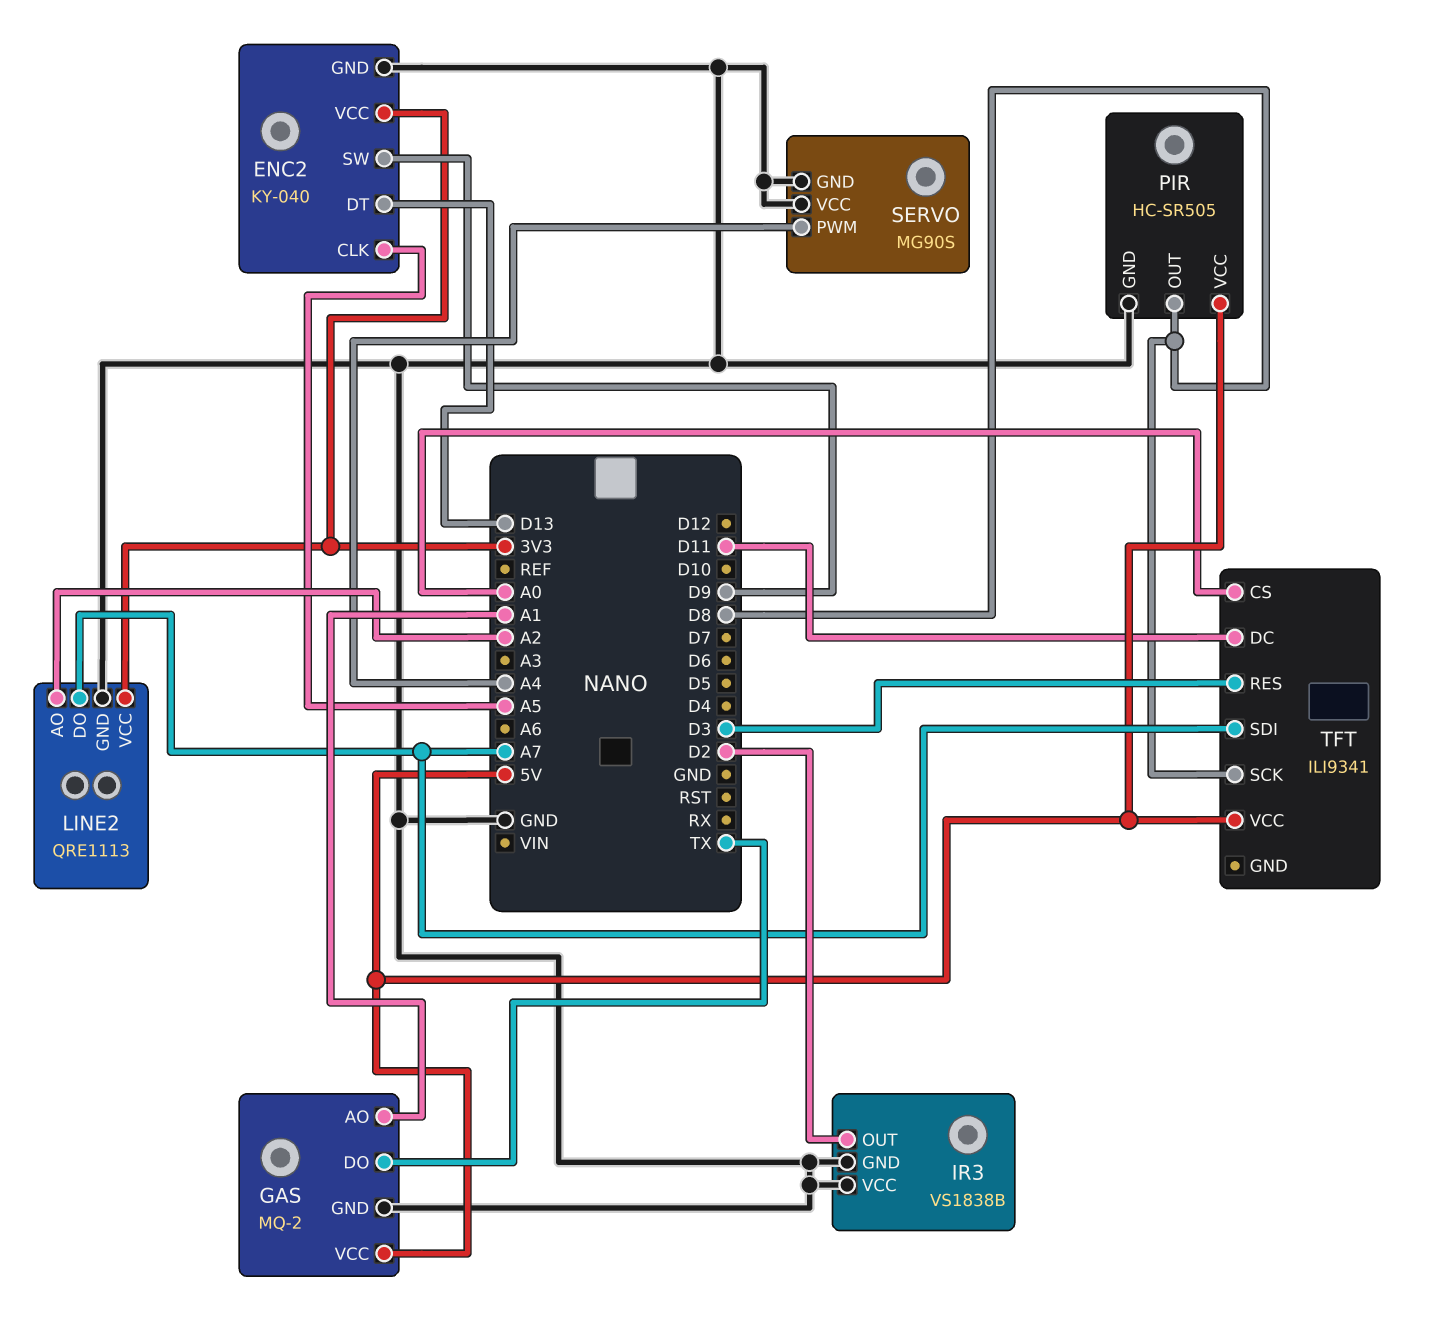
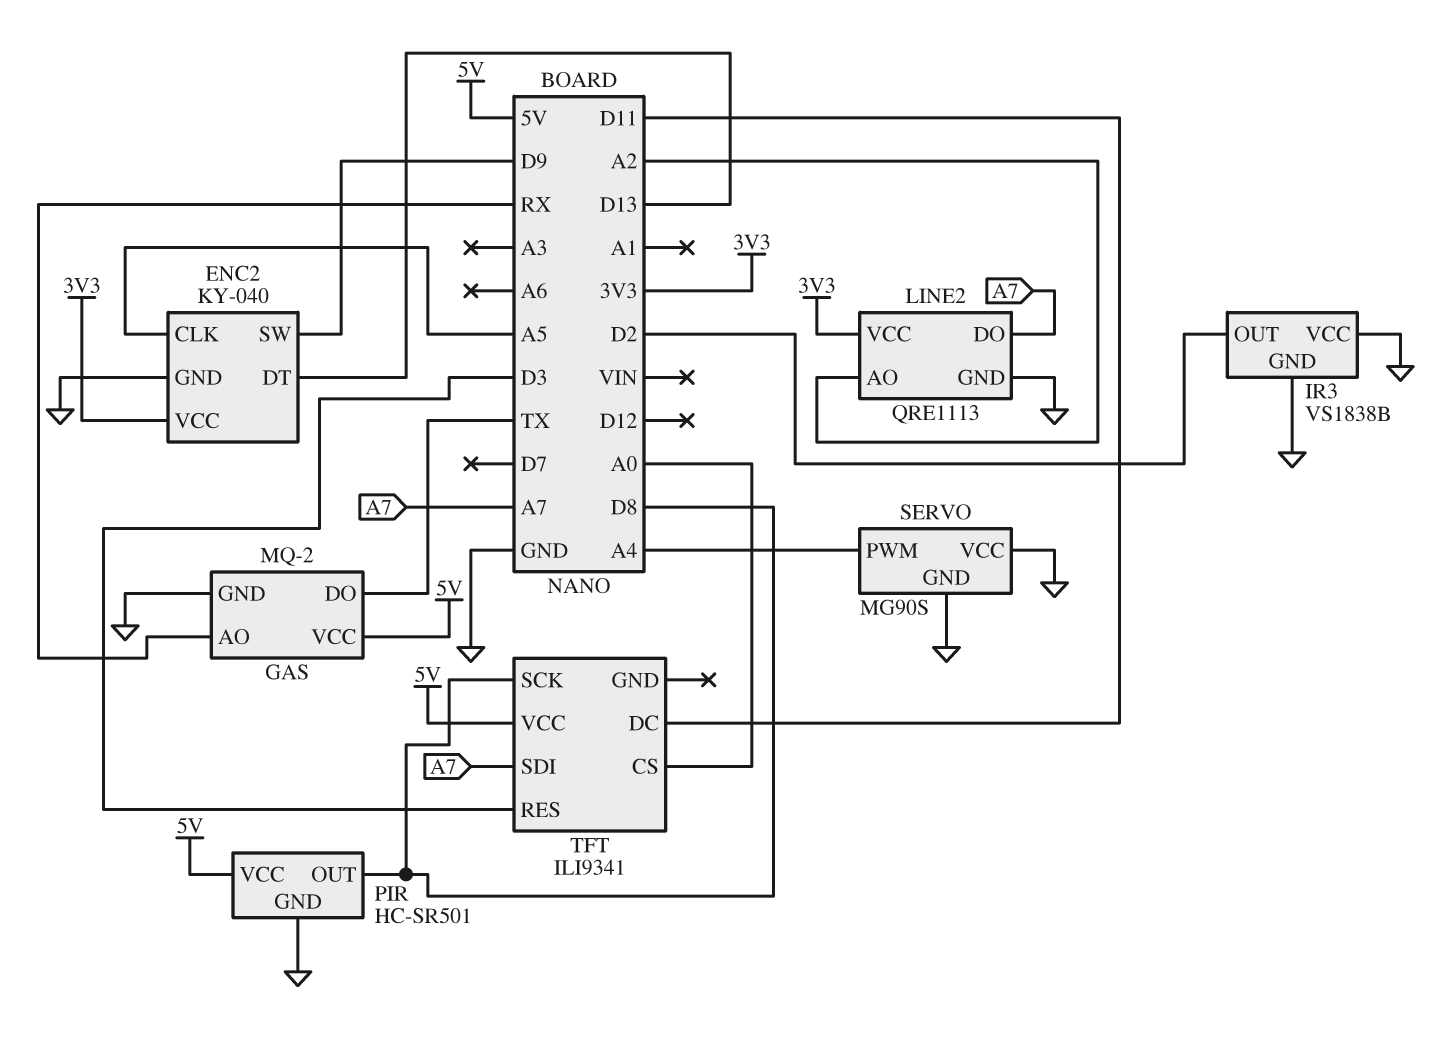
GAS pin AO: A1 -> RX
PIR: HC-SR505 -> HC-SR501

